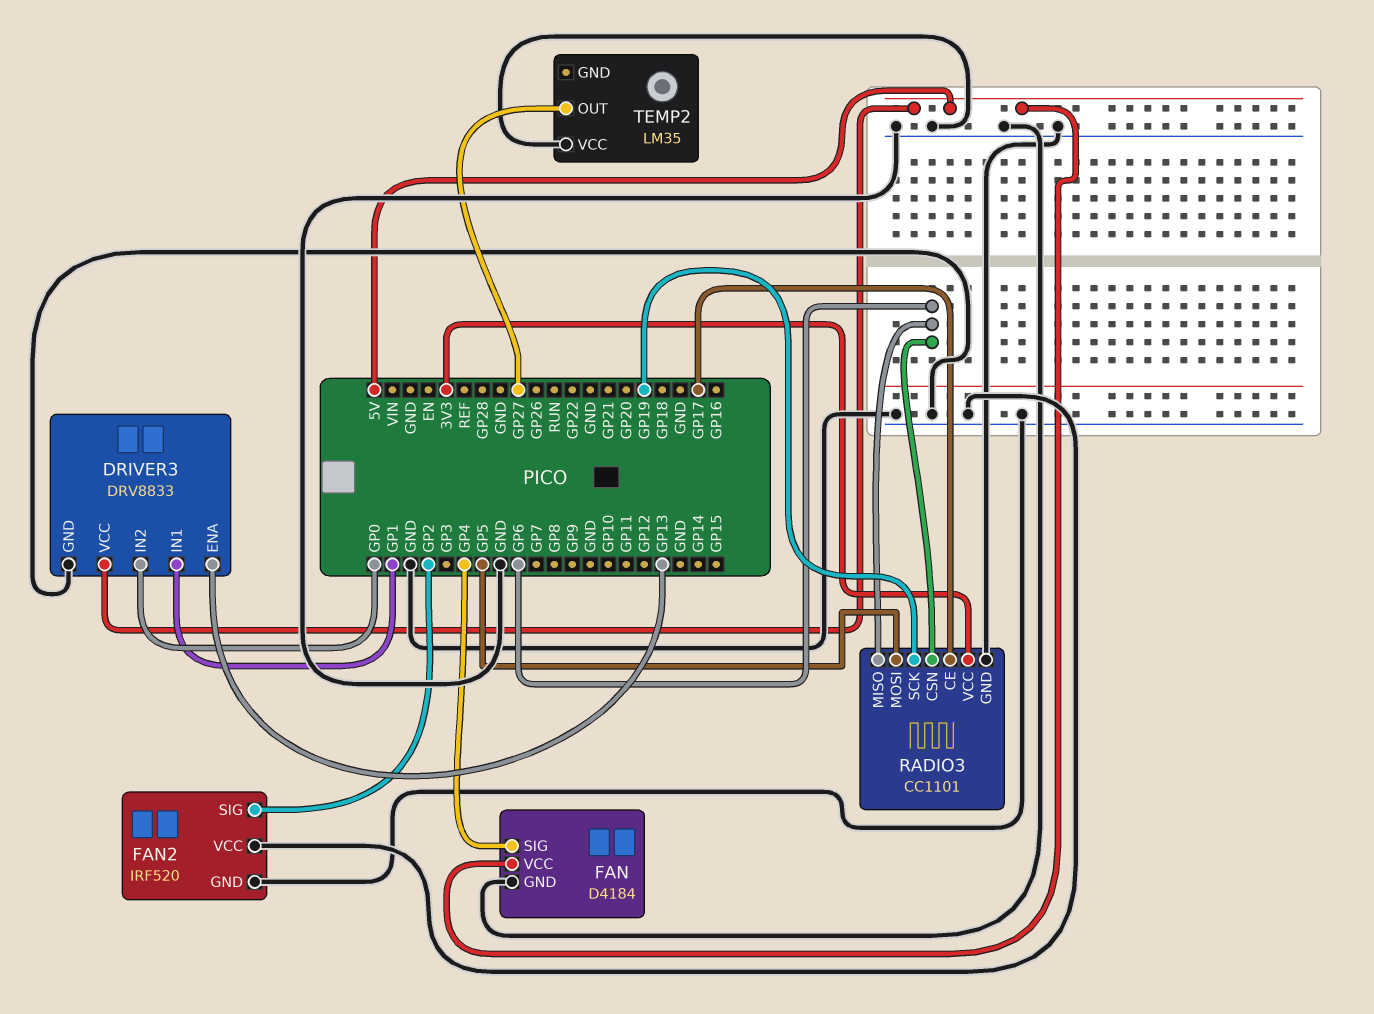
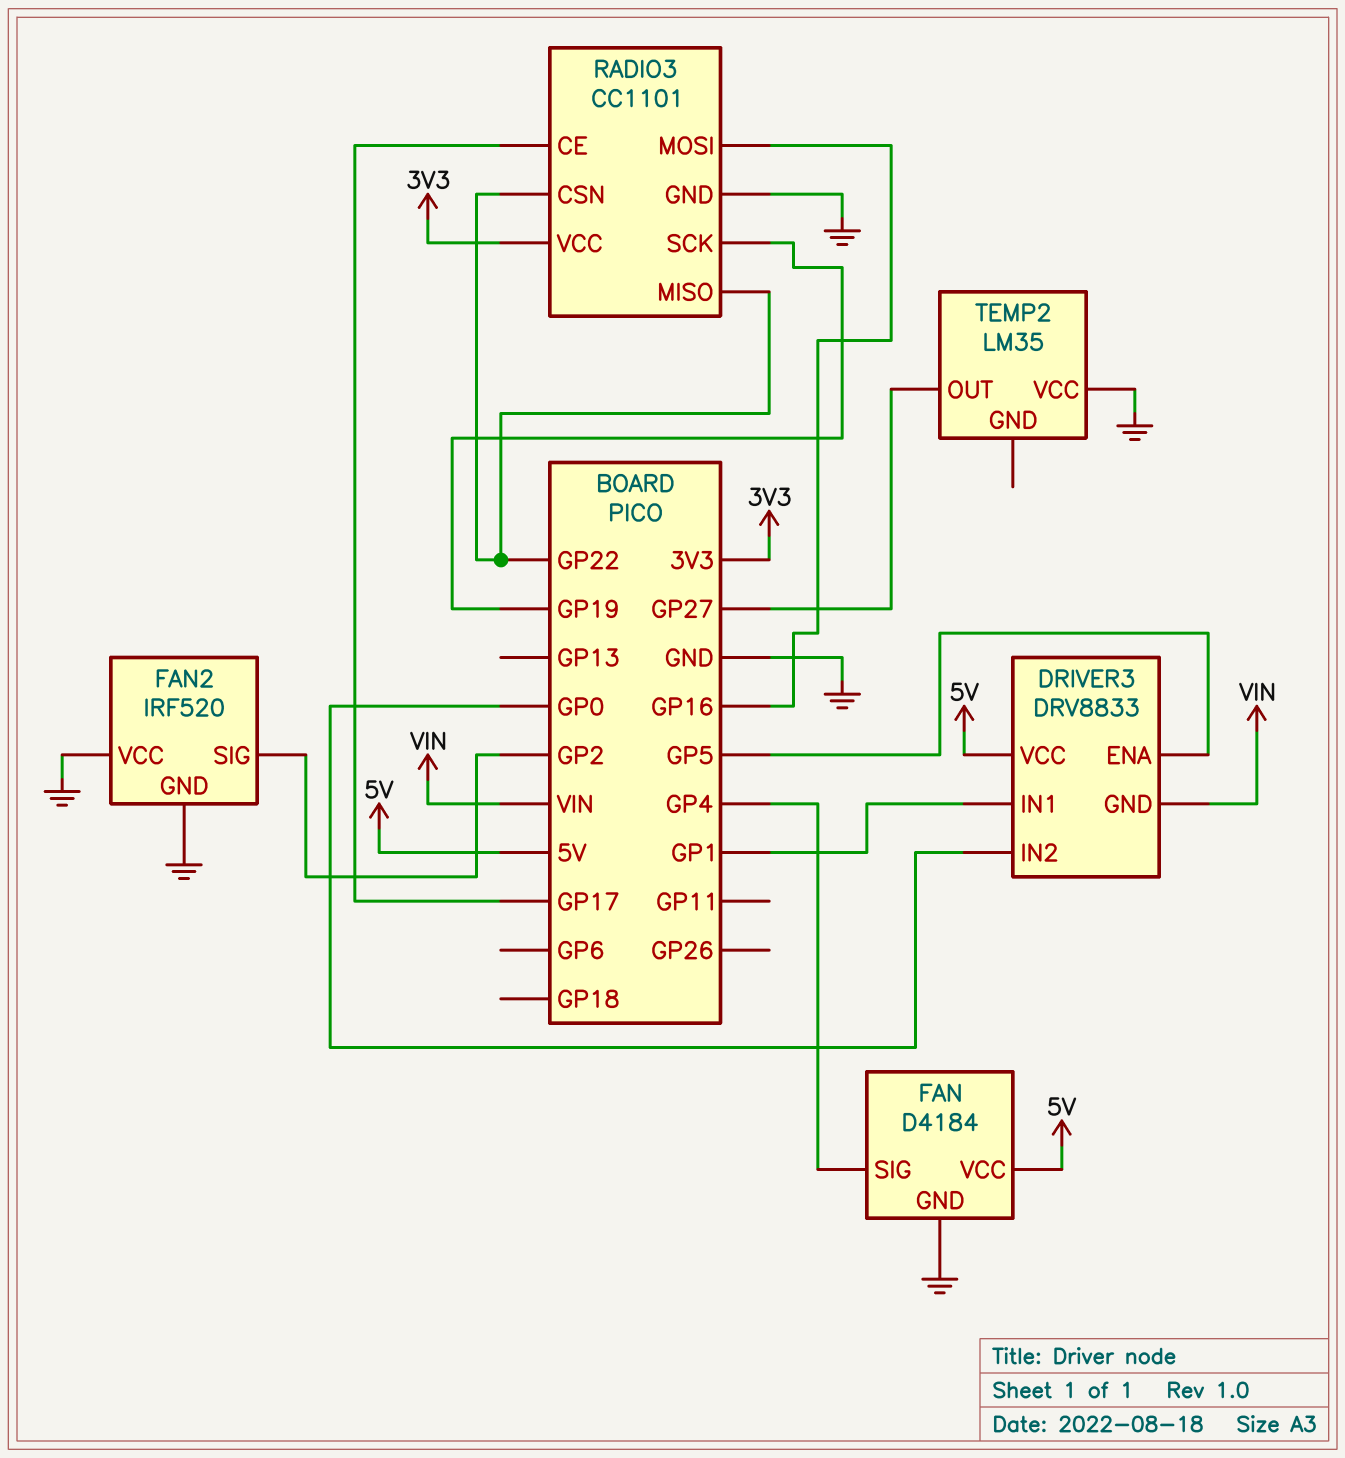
DRIVER3 pin ENA: GP13 -> GP5
DRIVER3 pin GND: GND -> VIN
RADIO3 pin CSN: GP6 -> GP22
RADIO3 pin MISO: GP6 -> GP22
RADIO3 pin MOSI: GP5 -> GP16

